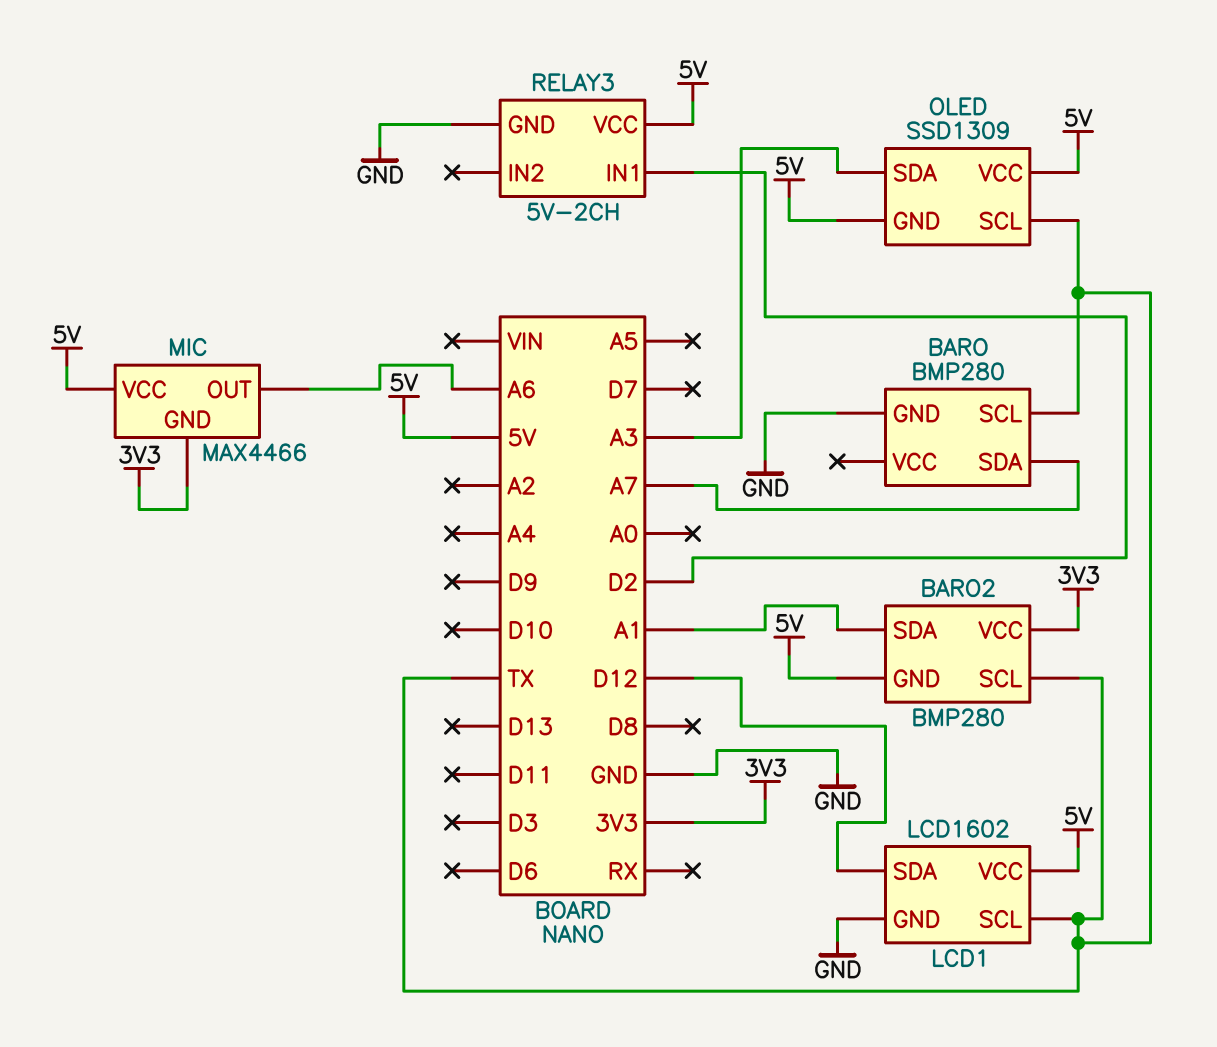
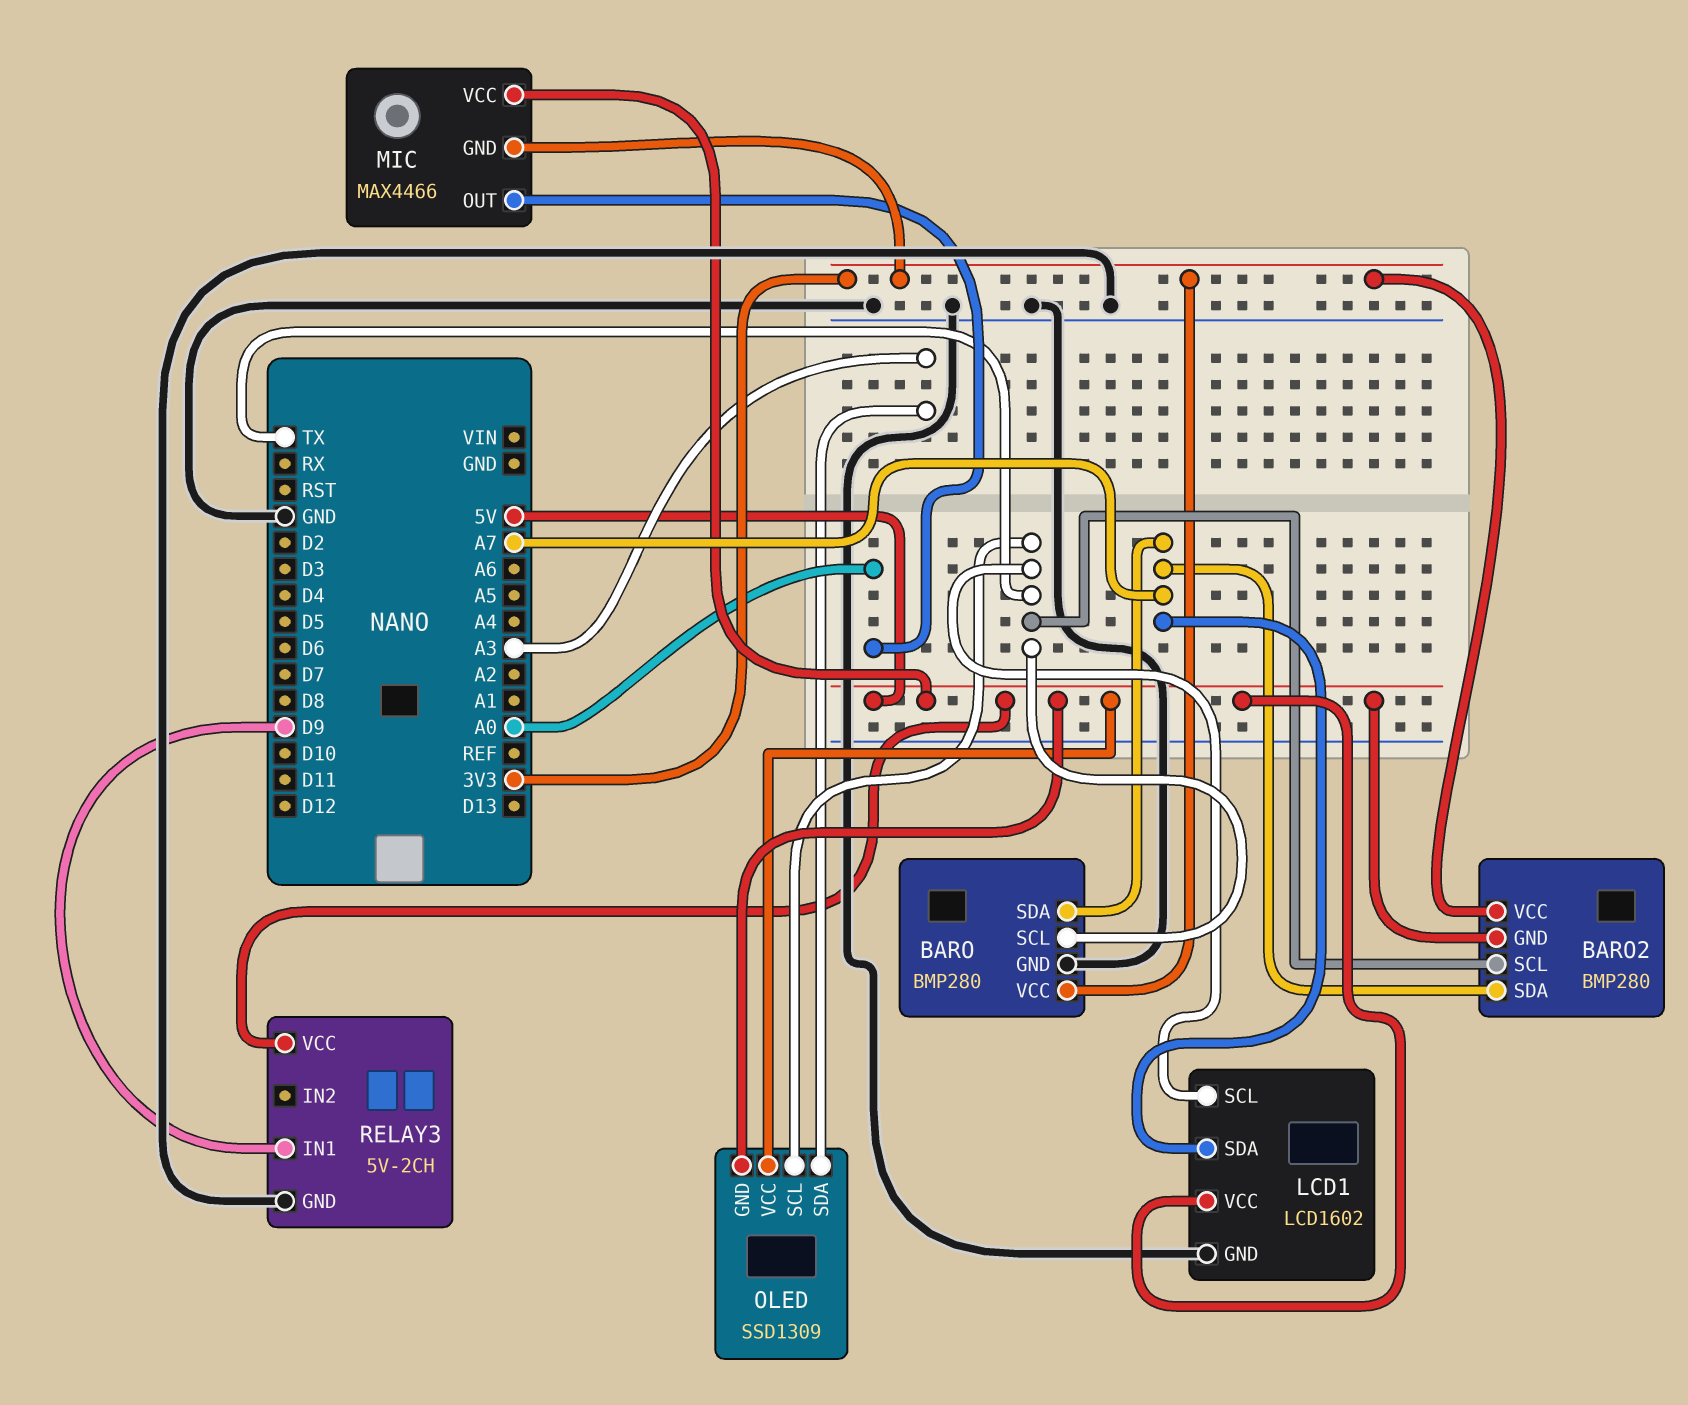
BARO pin VCC: none -> 3V3
BARO2 pin SDA: A1 -> A7
LCD1 pin SDA: D12 -> A7
MIC pin OUT: A6 -> A0
RELAY3 pin IN1: D2 -> D9

